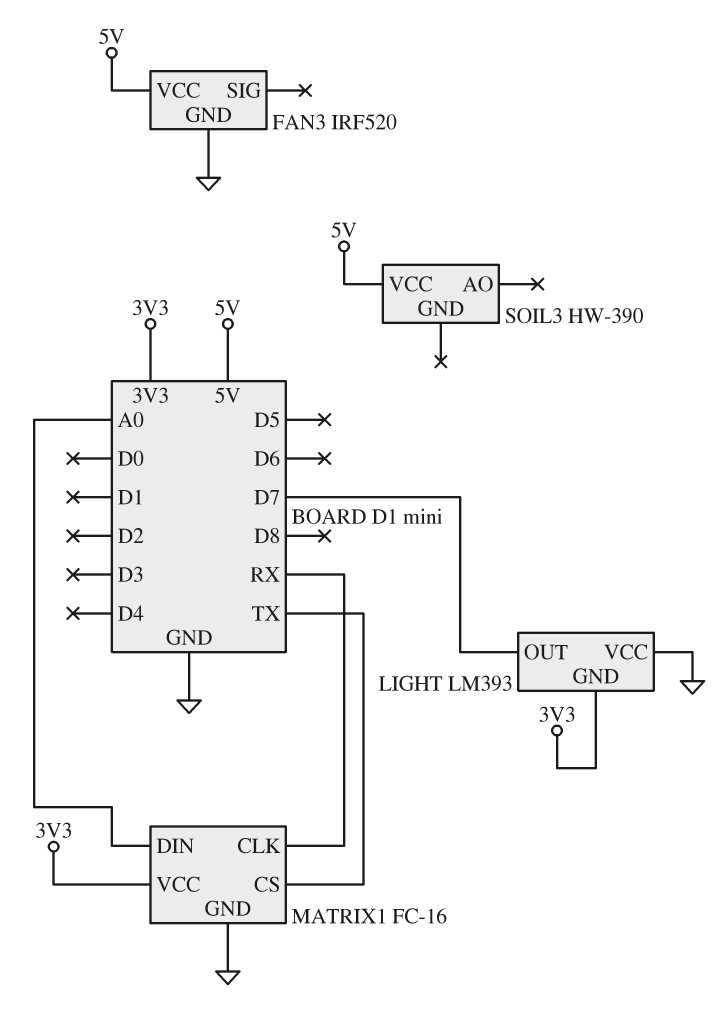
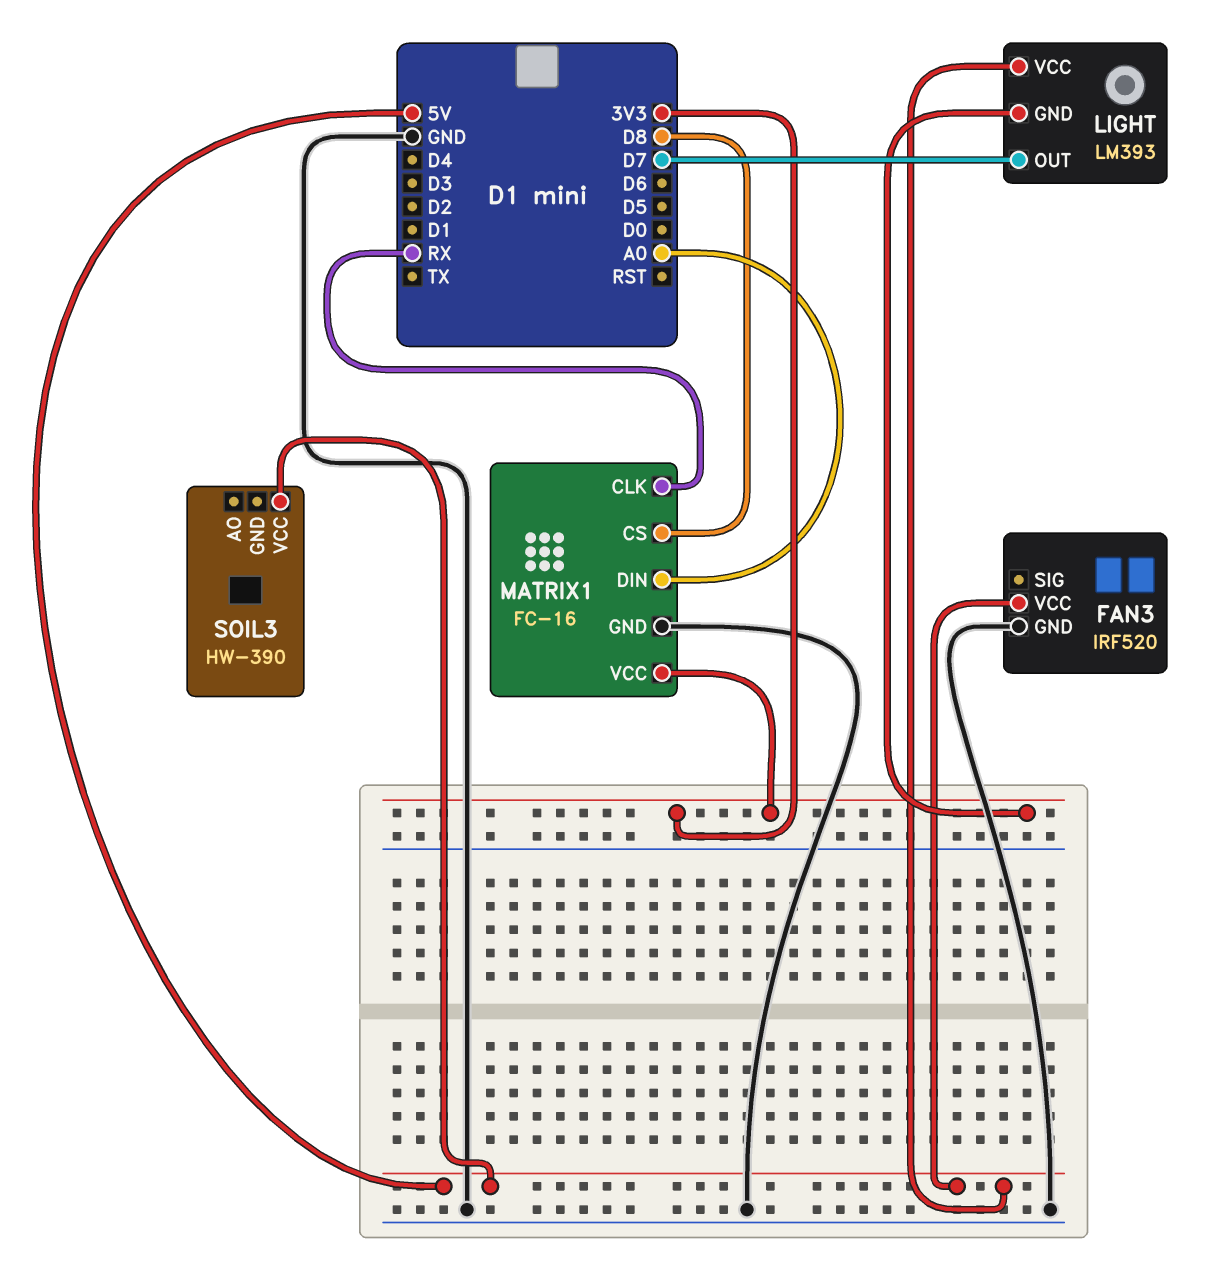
LIGHT pin VCC: GND -> 5V
MATRIX1 pin CS: TX -> D8

